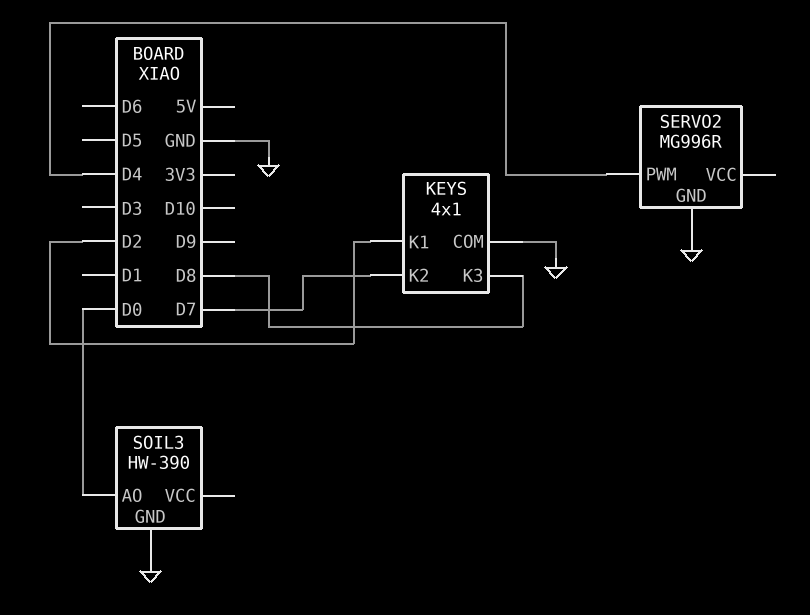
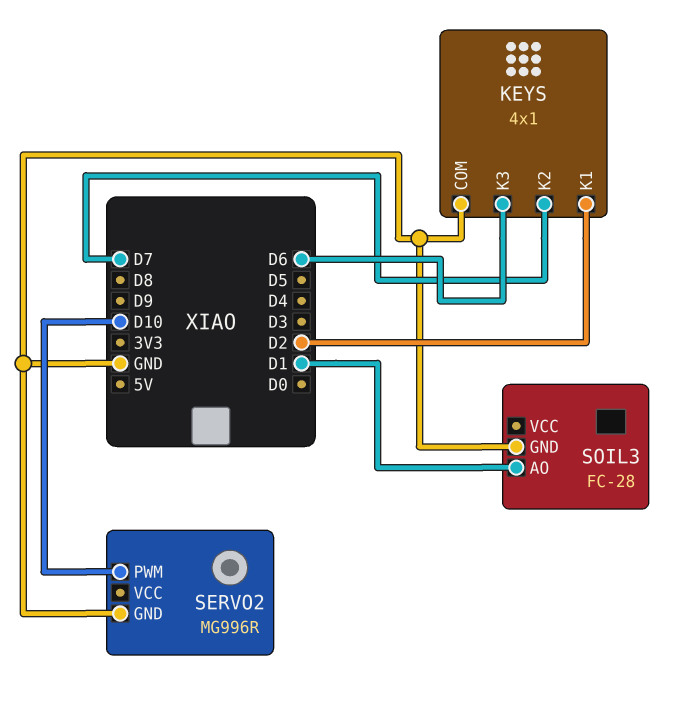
KEYS pin K3: D8 -> D6
SERVO2 pin PWM: D4 -> D10
SOIL3: HW-390 -> FC-28
SOIL3 pin AO: D0 -> D1

